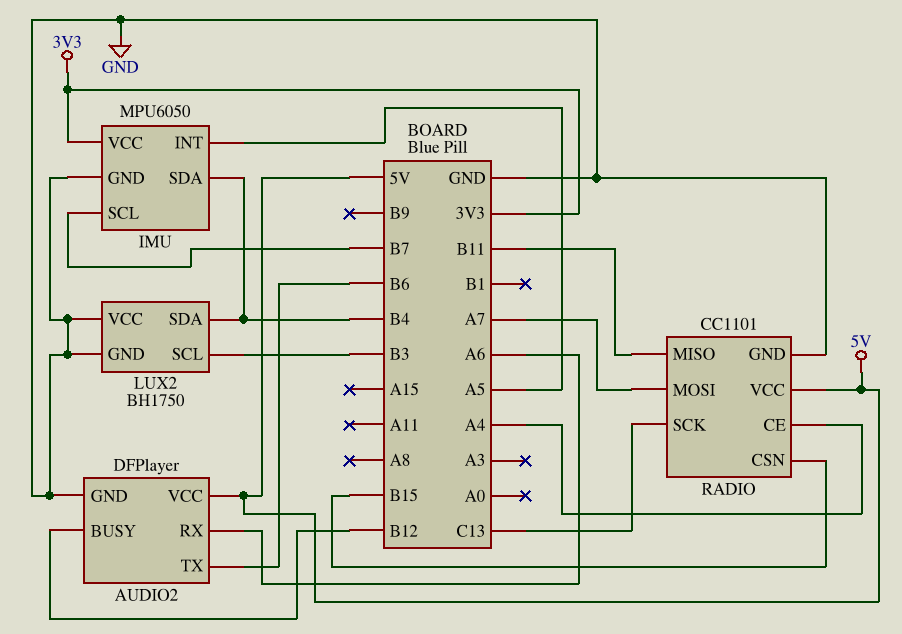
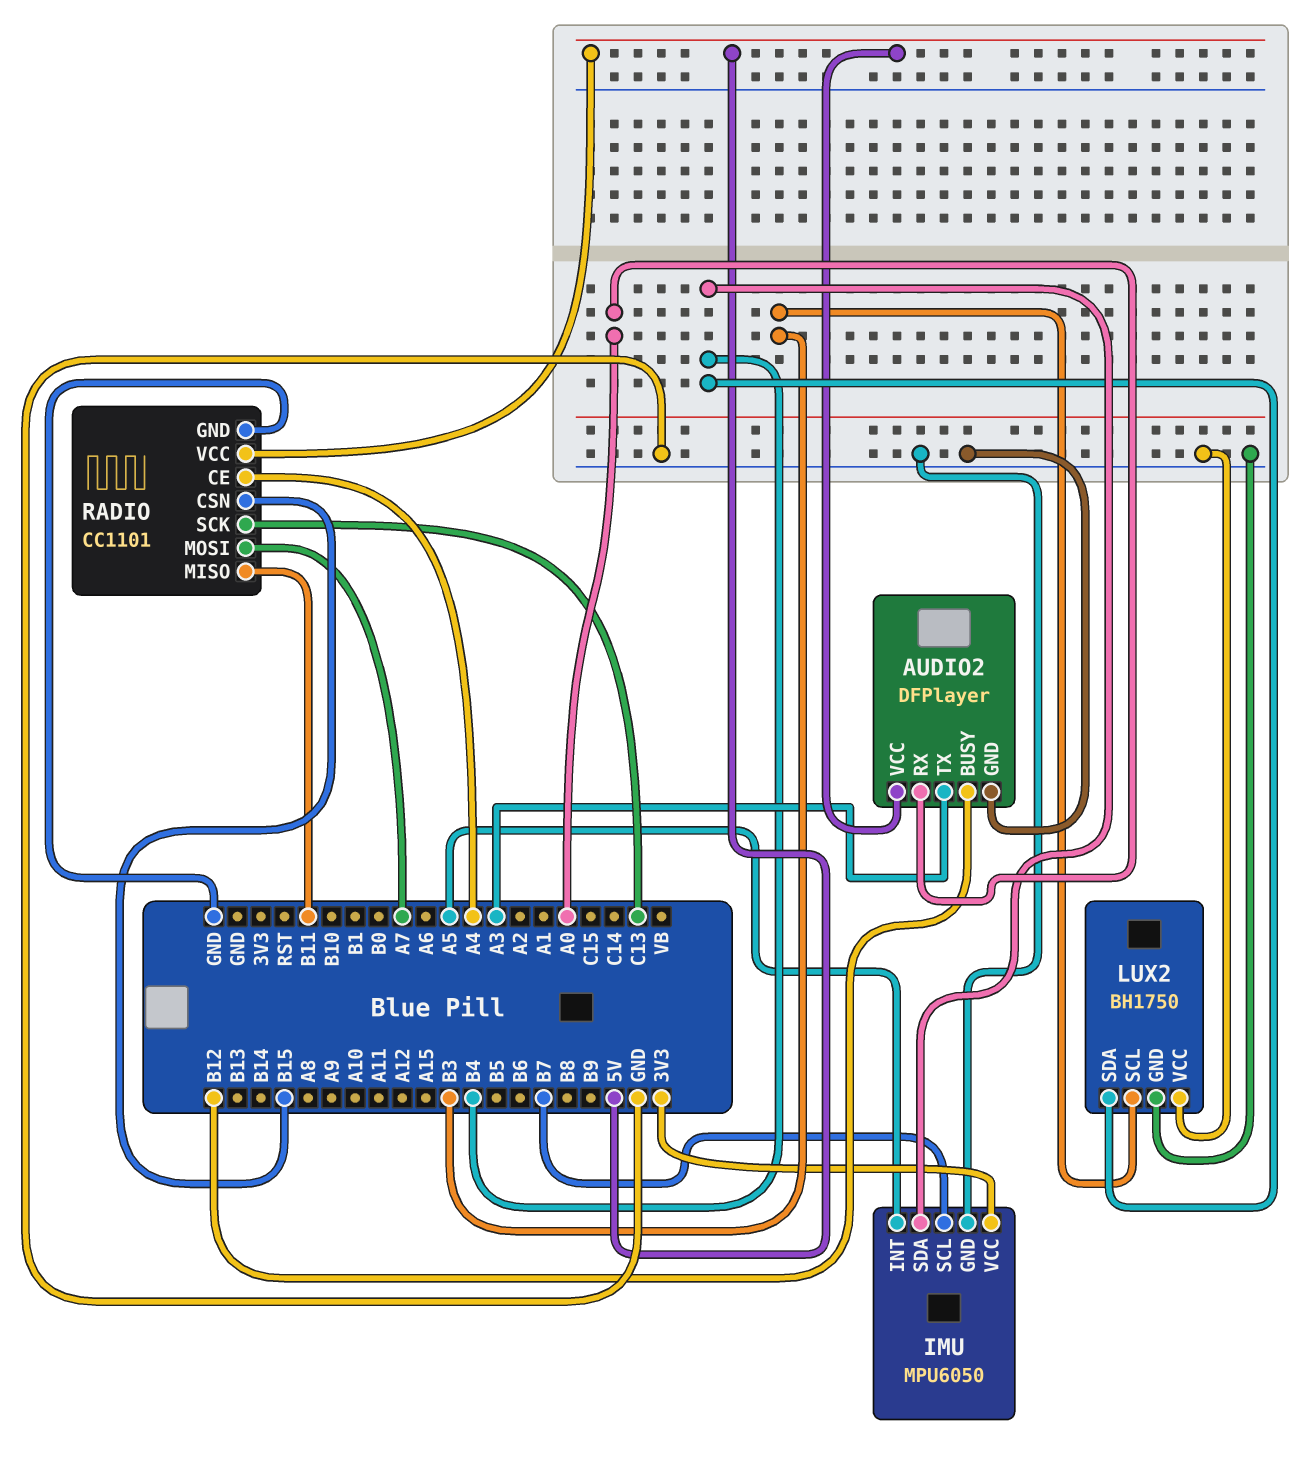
AUDIO2 pin RX: A6 -> A0
AUDIO2 pin TX: B6 -> A3

